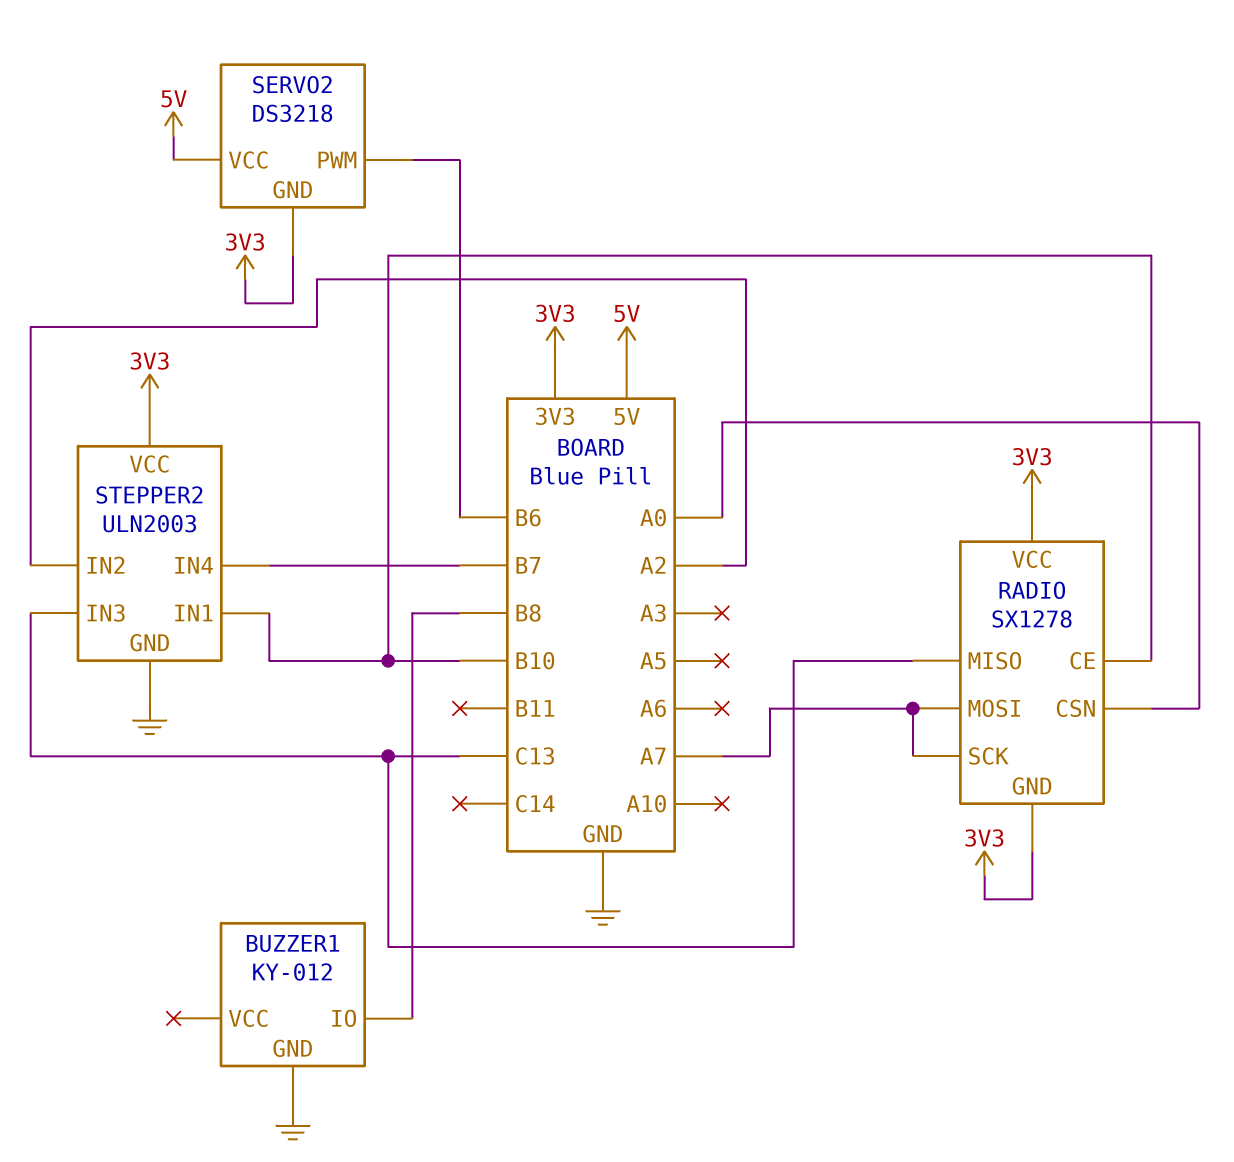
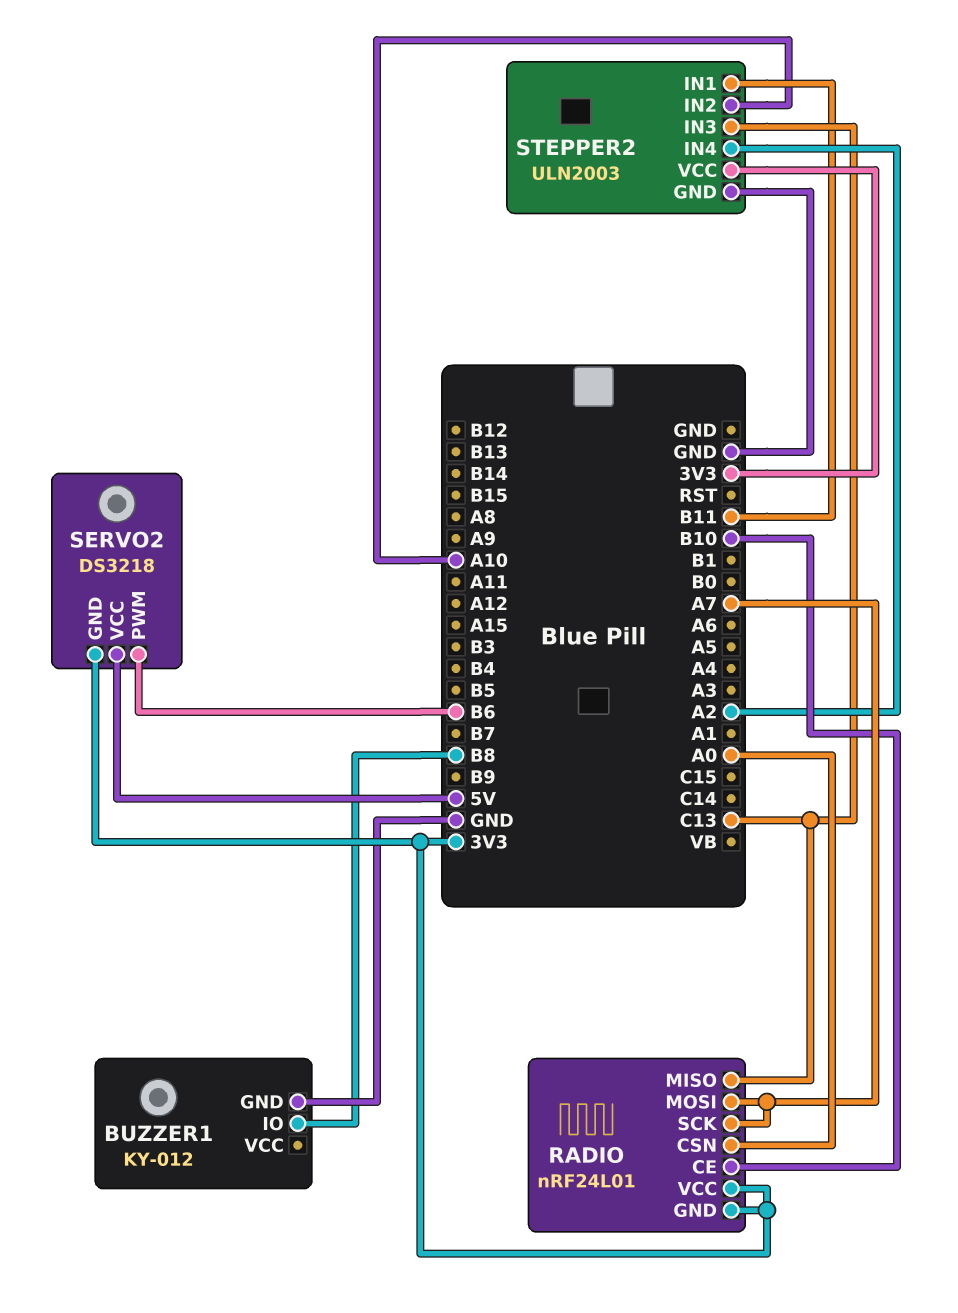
RADIO: SX1278 -> nRF24L01
STEPPER2 pin IN1: B10 -> B11
STEPPER2 pin IN2: A2 -> A10
STEPPER2 pin IN4: B7 -> A2

